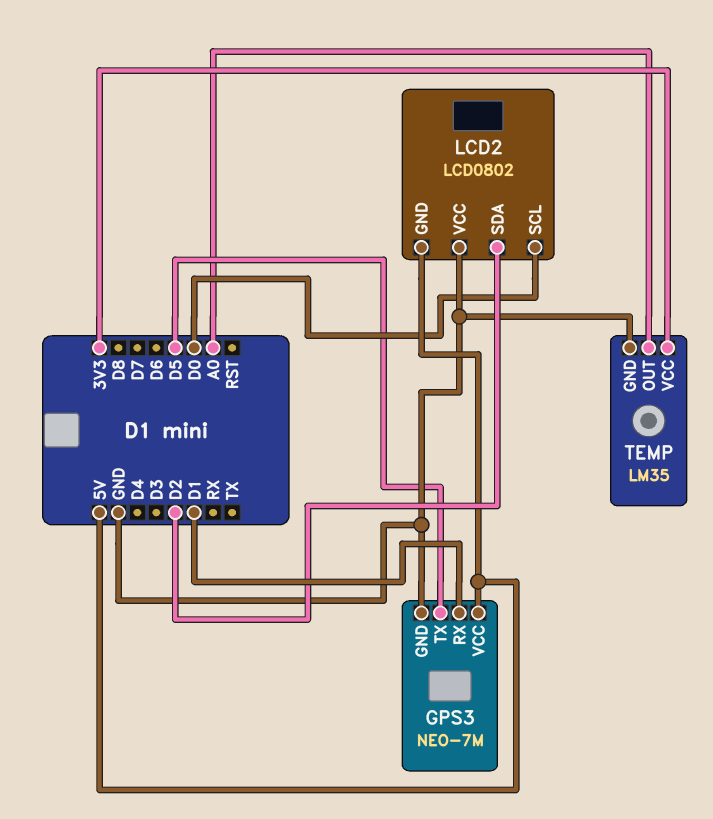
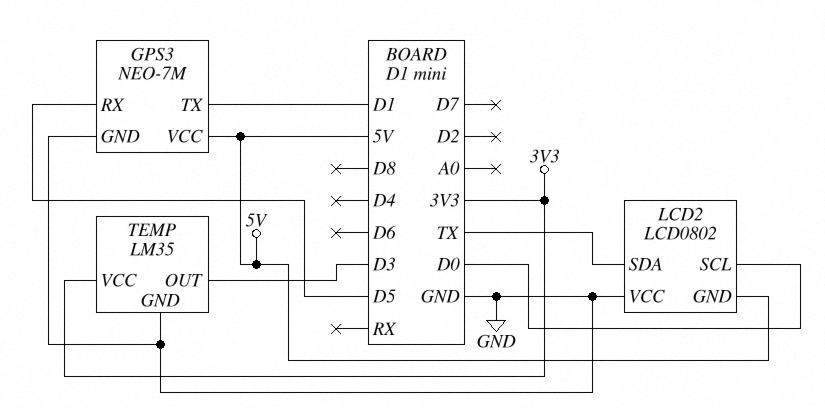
GPS3 pin RX: D1 -> D5
GPS3 pin TX: D5 -> D1
LCD2 pin SDA: D2 -> TX
TEMP pin OUT: A0 -> D3

